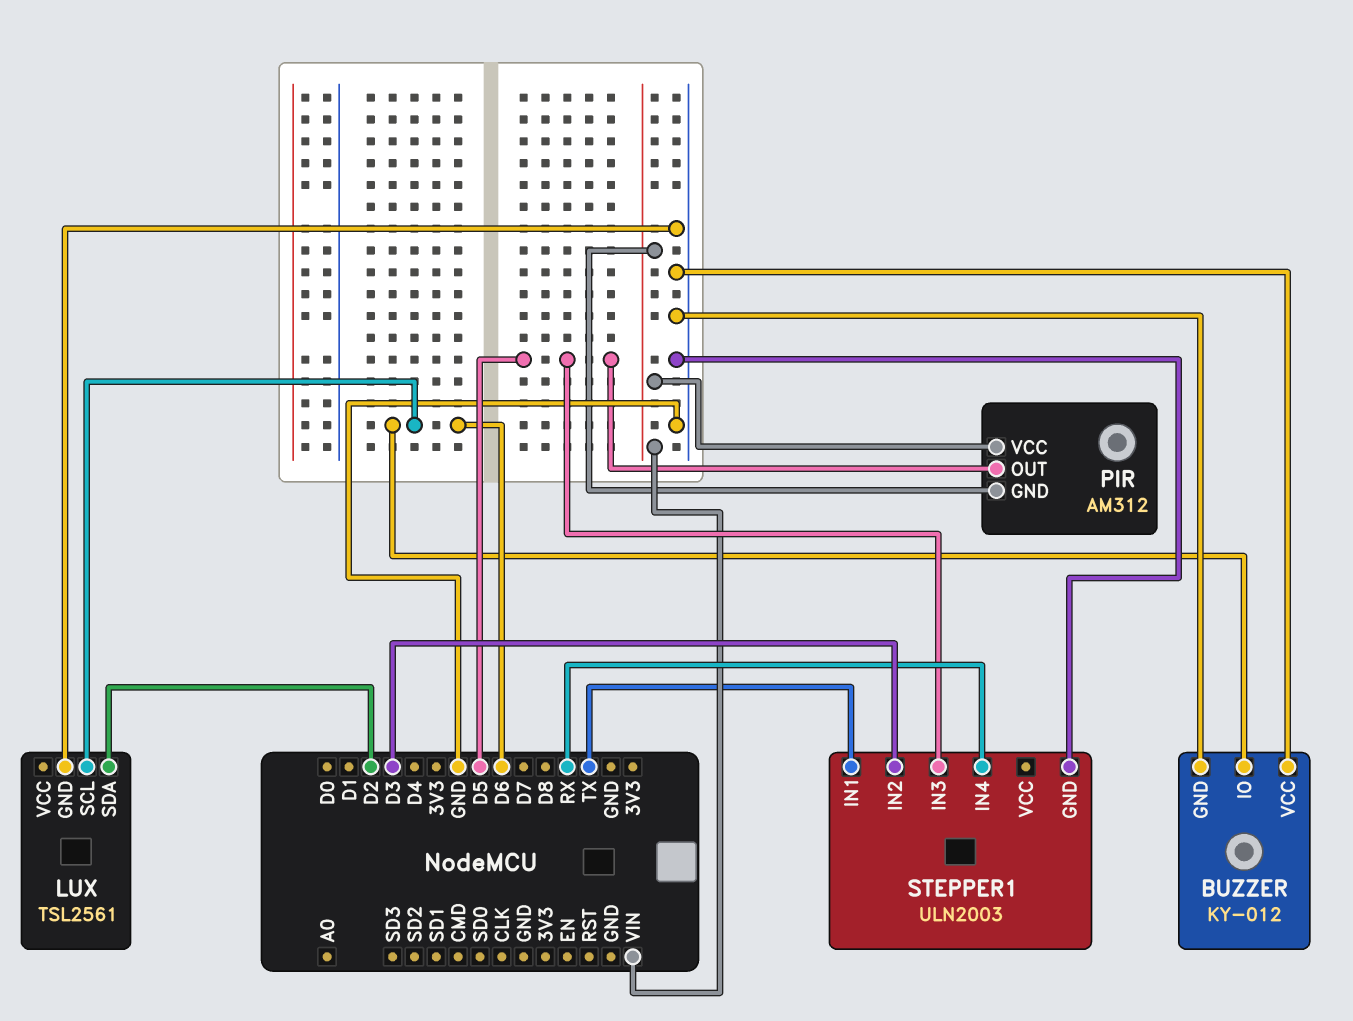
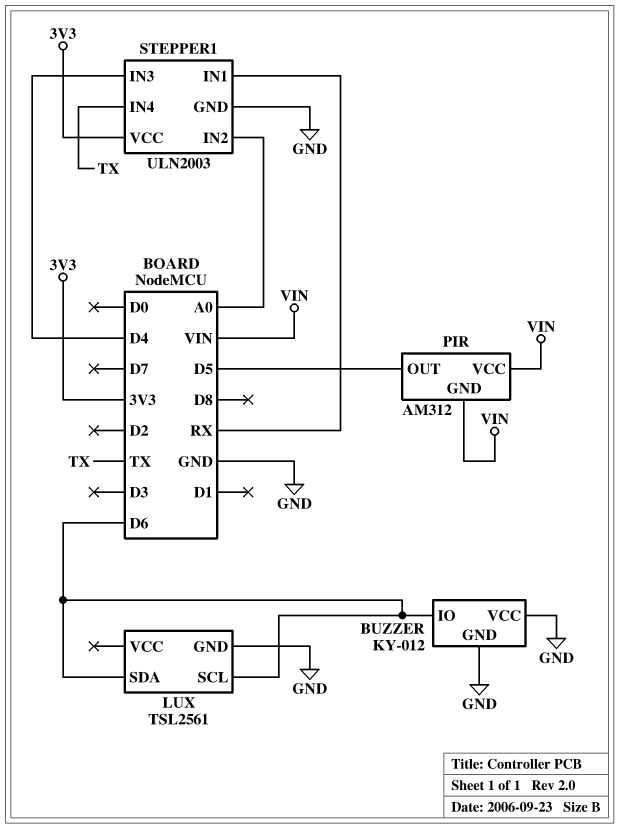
LUX pin SDA: D2 -> D6
STEPPER1 pin IN1: TX -> RX
STEPPER1 pin IN2: D3 -> A0
STEPPER1 pin IN3: D5 -> D4
STEPPER1 pin IN4: RX -> TX
STEPPER1 pin VCC: none -> 3V3

